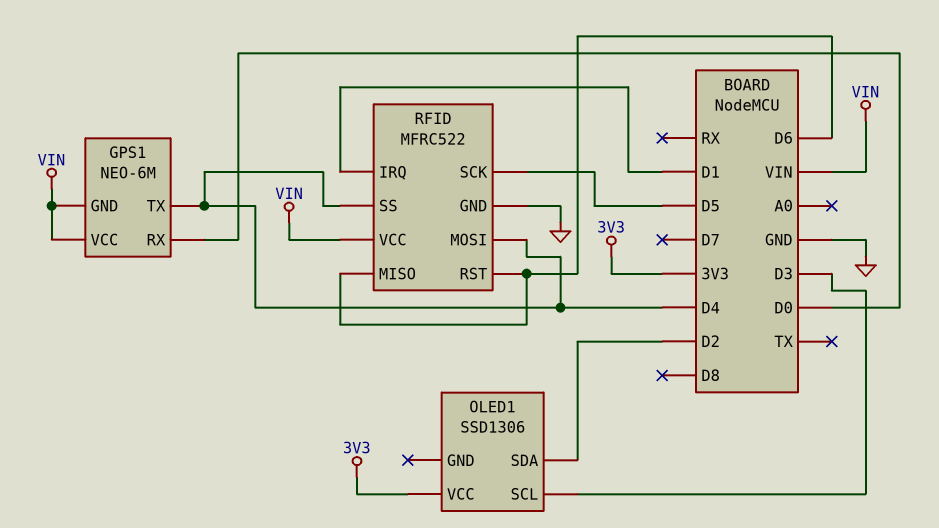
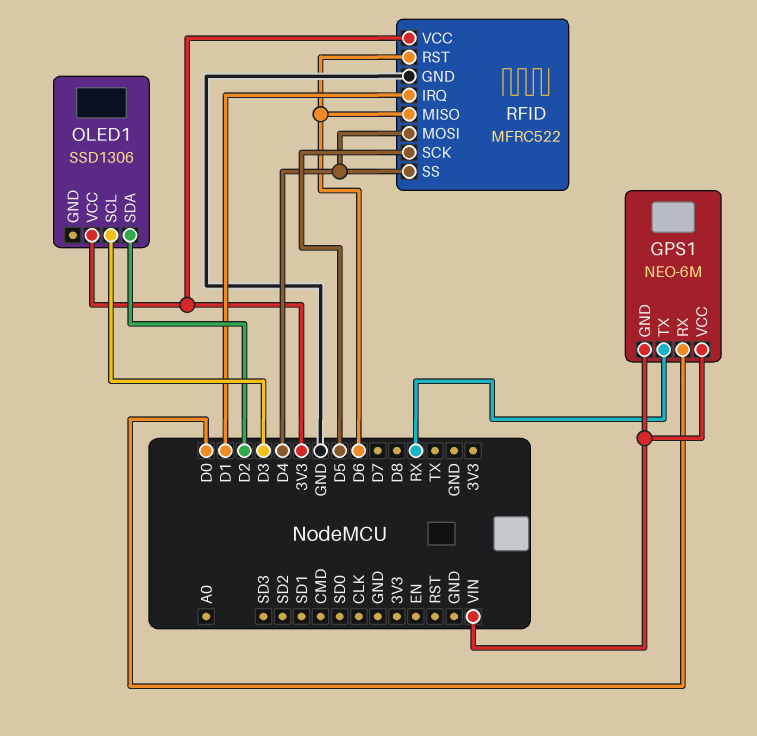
GPS1 pin TX: D4 -> RX
RFID pin VCC: VIN -> 3V3

